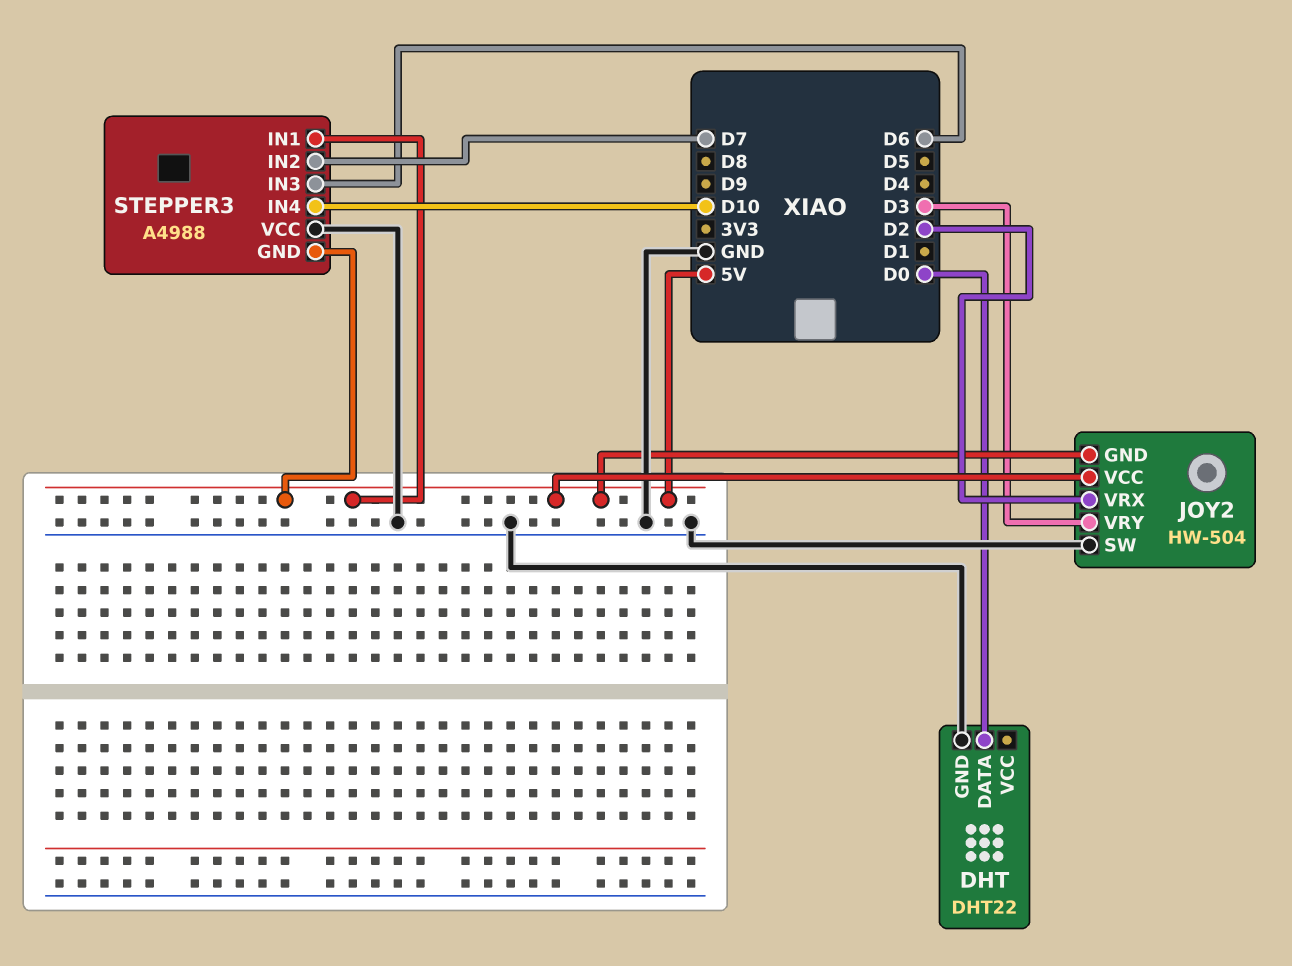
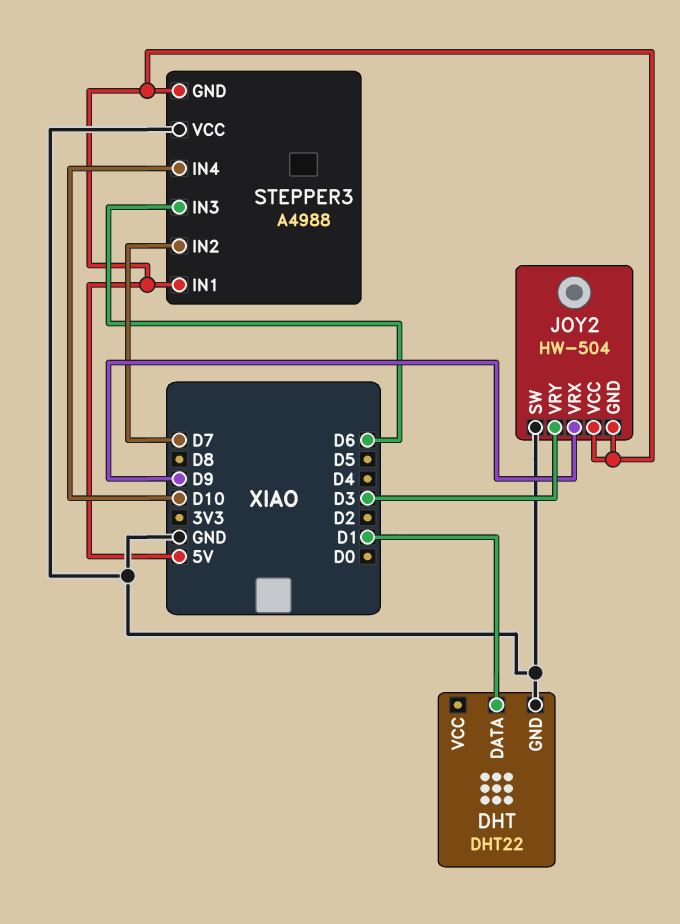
DHT pin DATA: D0 -> D1
JOY2 pin VRX: D2 -> D9

